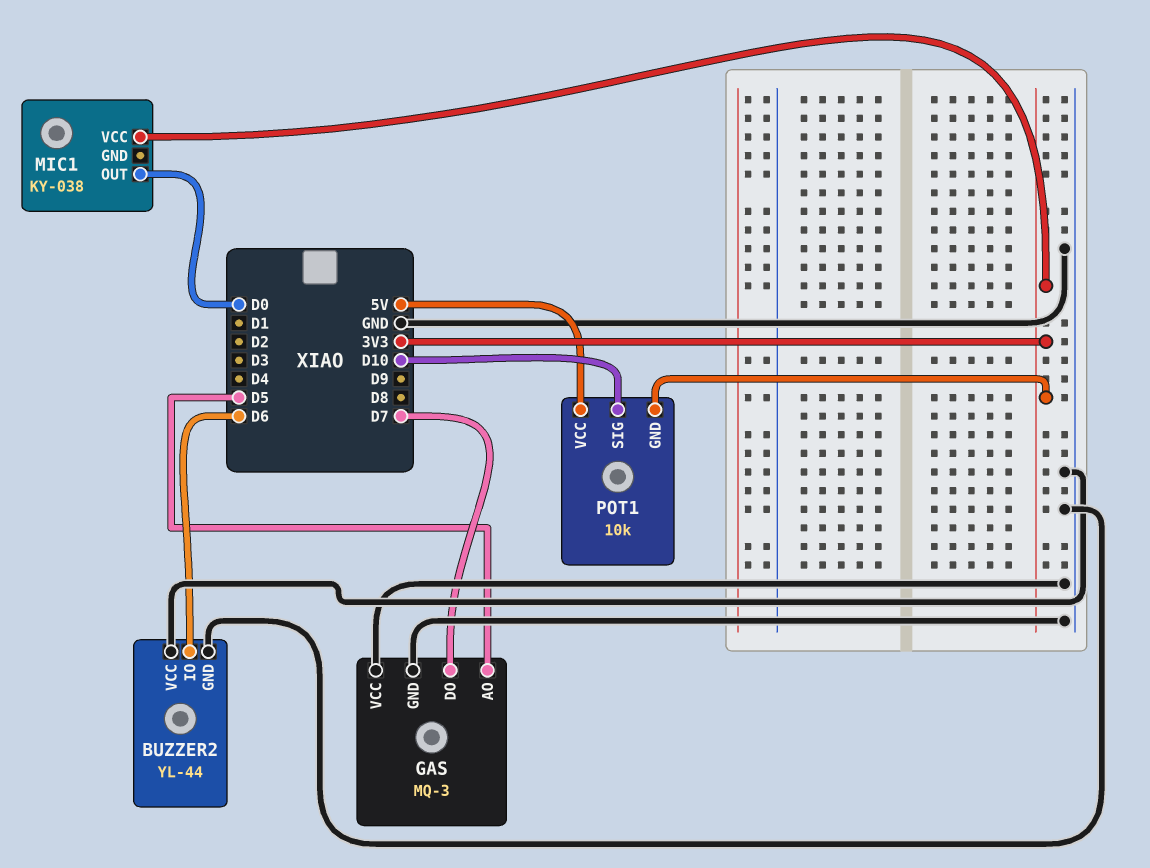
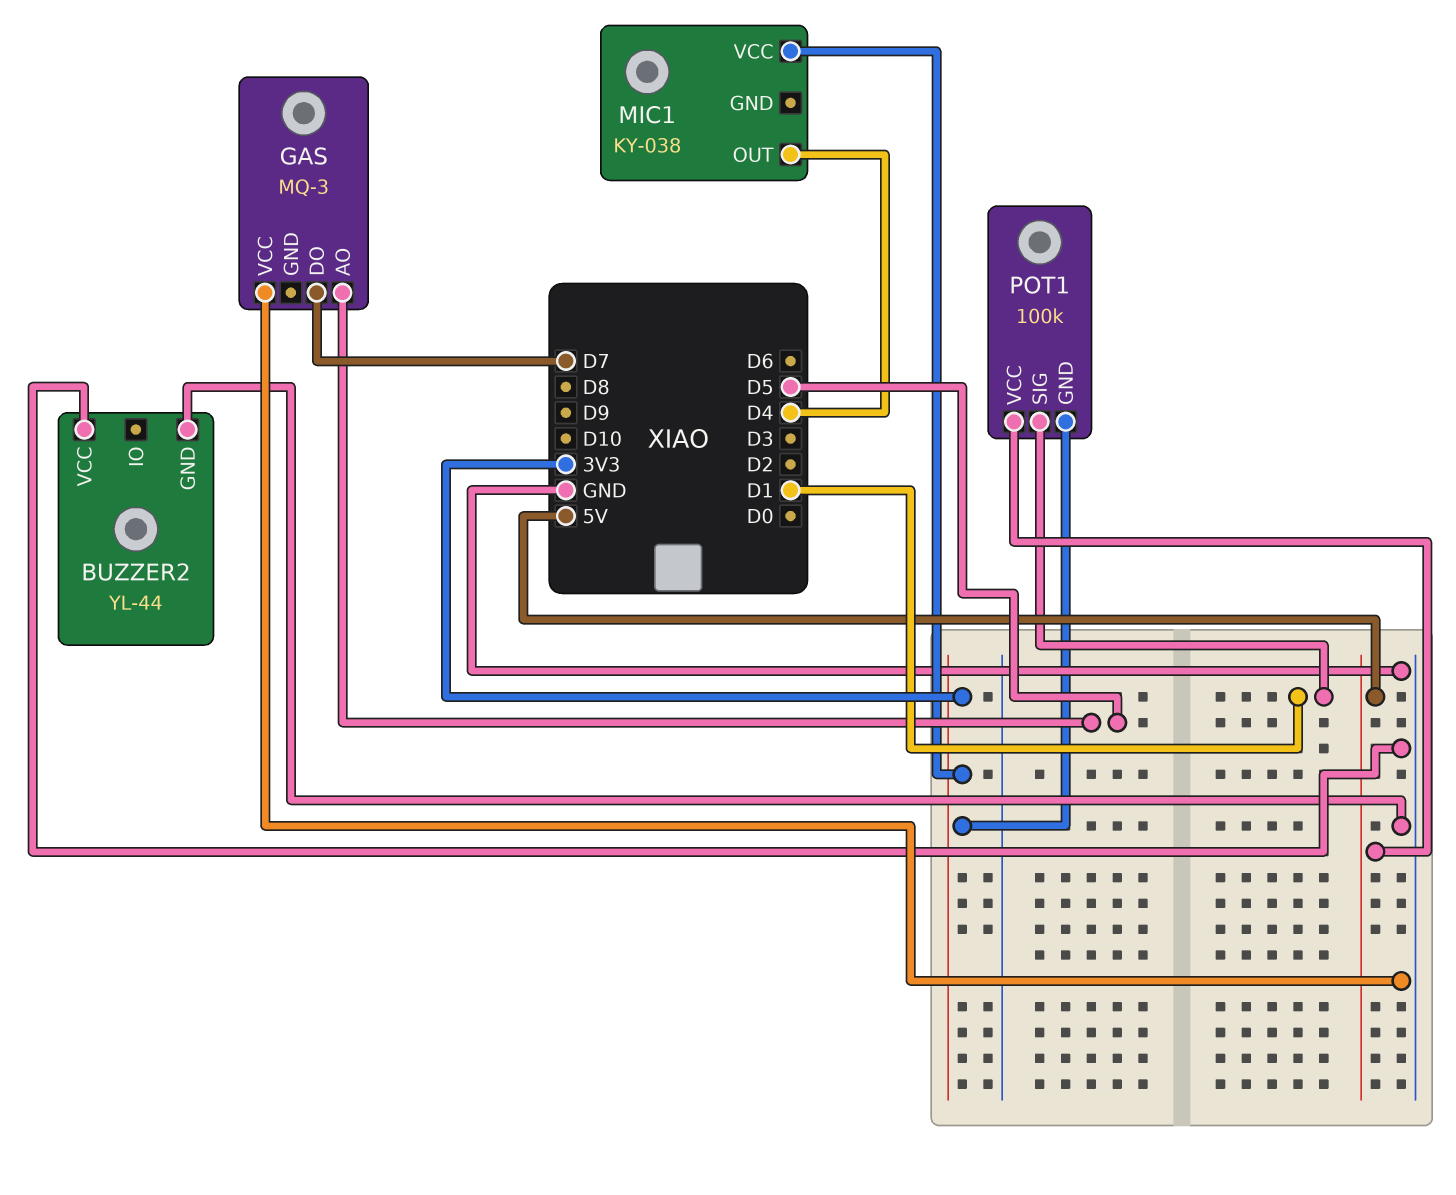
BUZZER2 pin IO: D6 -> none
GAS pin GND: GND -> none
MIC1 pin OUT: D0 -> D4
POT1: 10k -> 100k
POT1 pin SIG: D10 -> D1

